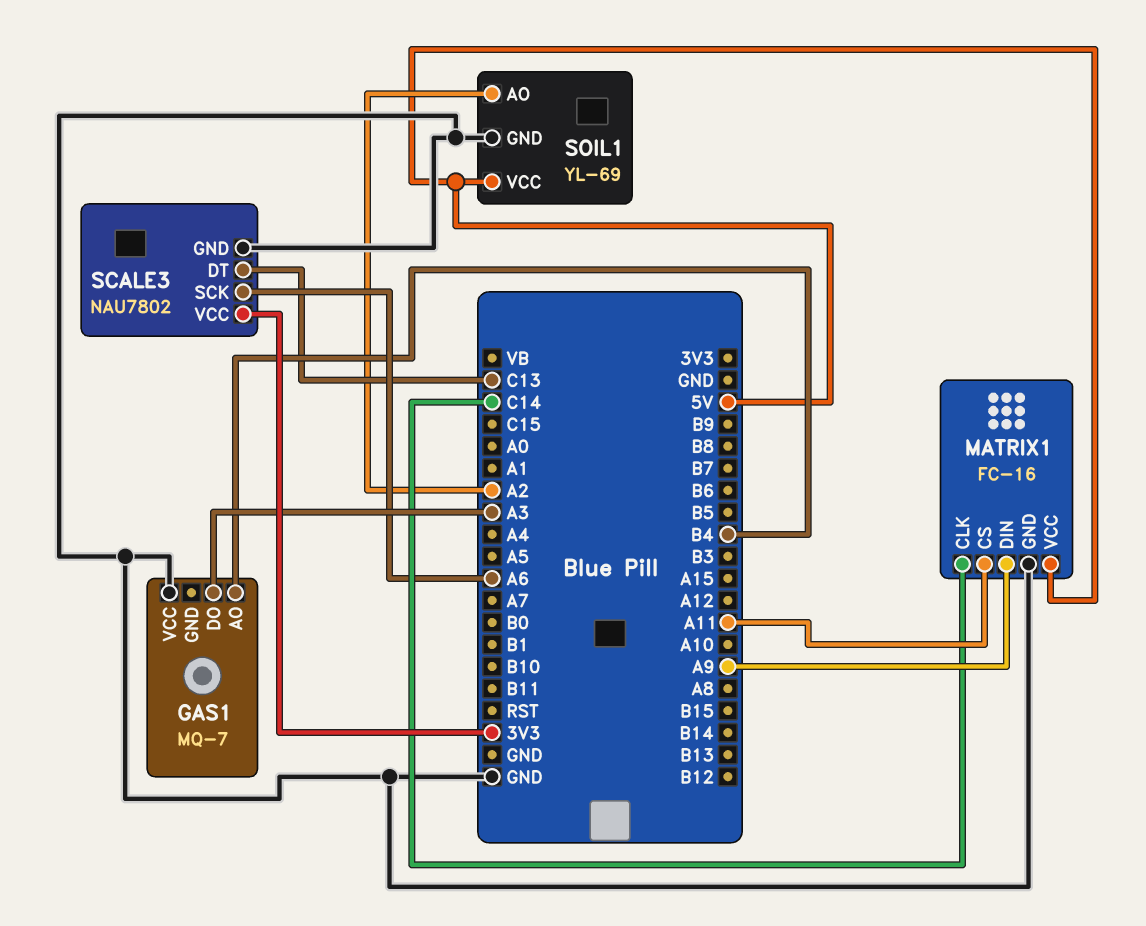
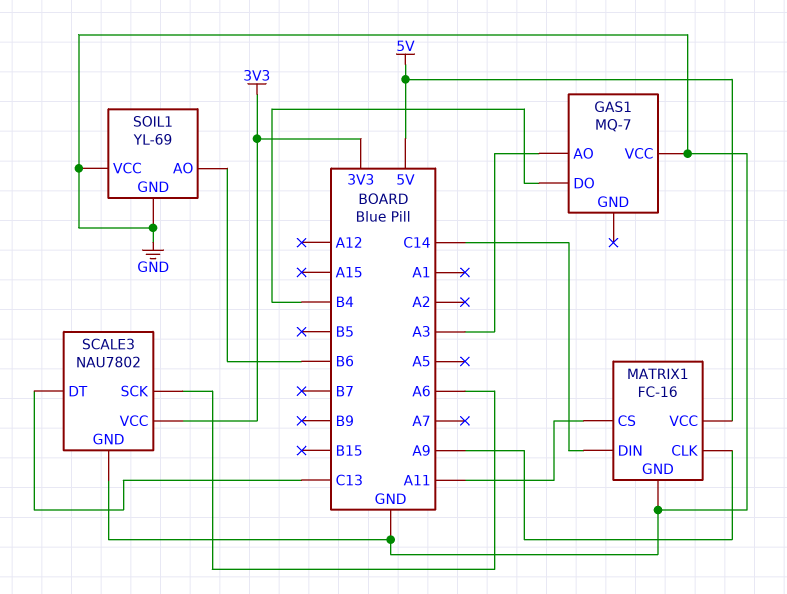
GAS1 pin AO: B4 -> A3
GAS1 pin DO: A3 -> B4
MATRIX1 pin CLK: C14 -> A9
MATRIX1 pin DIN: A9 -> C14
SOIL1 pin AO: A2 -> B6
SOIL1 pin VCC: 5V -> GND

